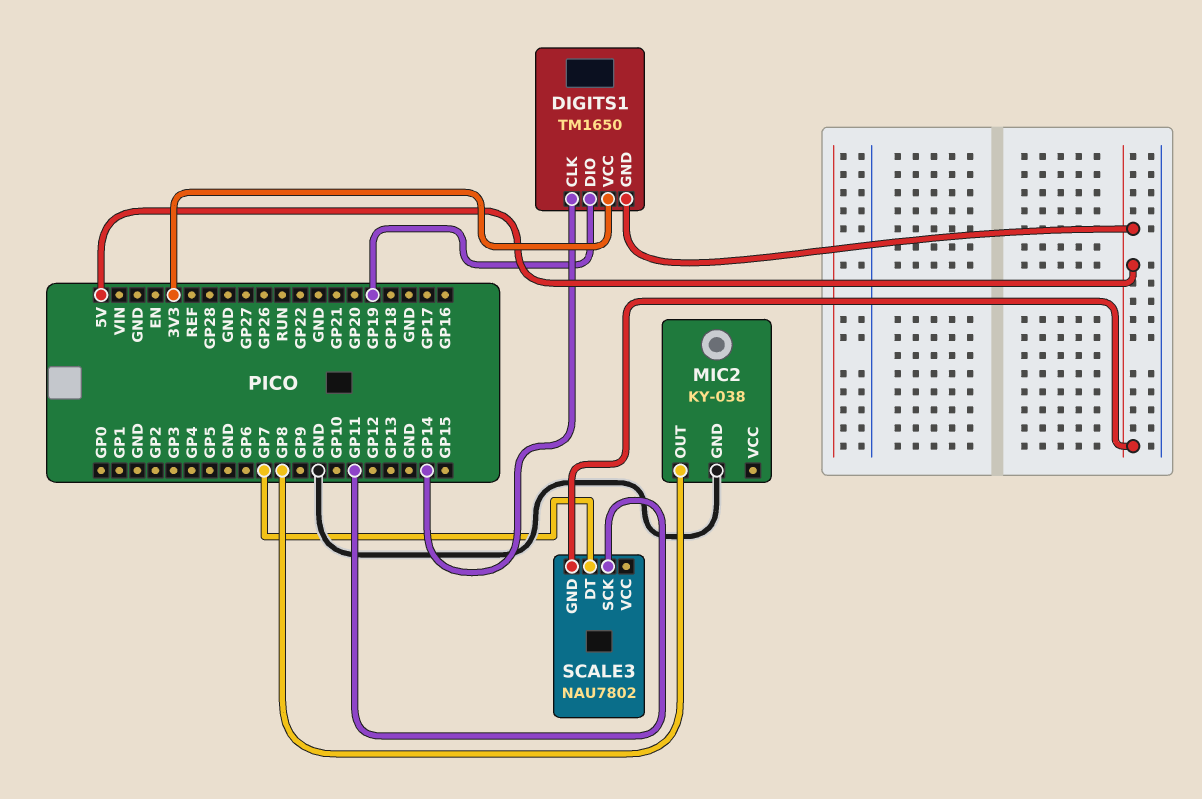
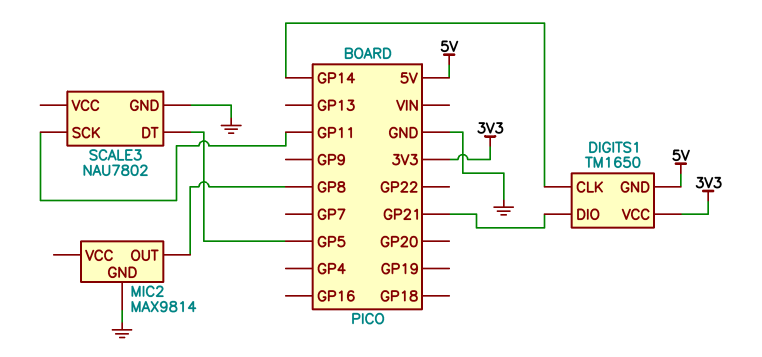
DIGITS1 pin DIO: GP19 -> GP21
MIC2: KY-038 -> MAX9814
SCALE3 pin DT: GP7 -> GP5
SCALE3 pin GND: 5V -> GND

